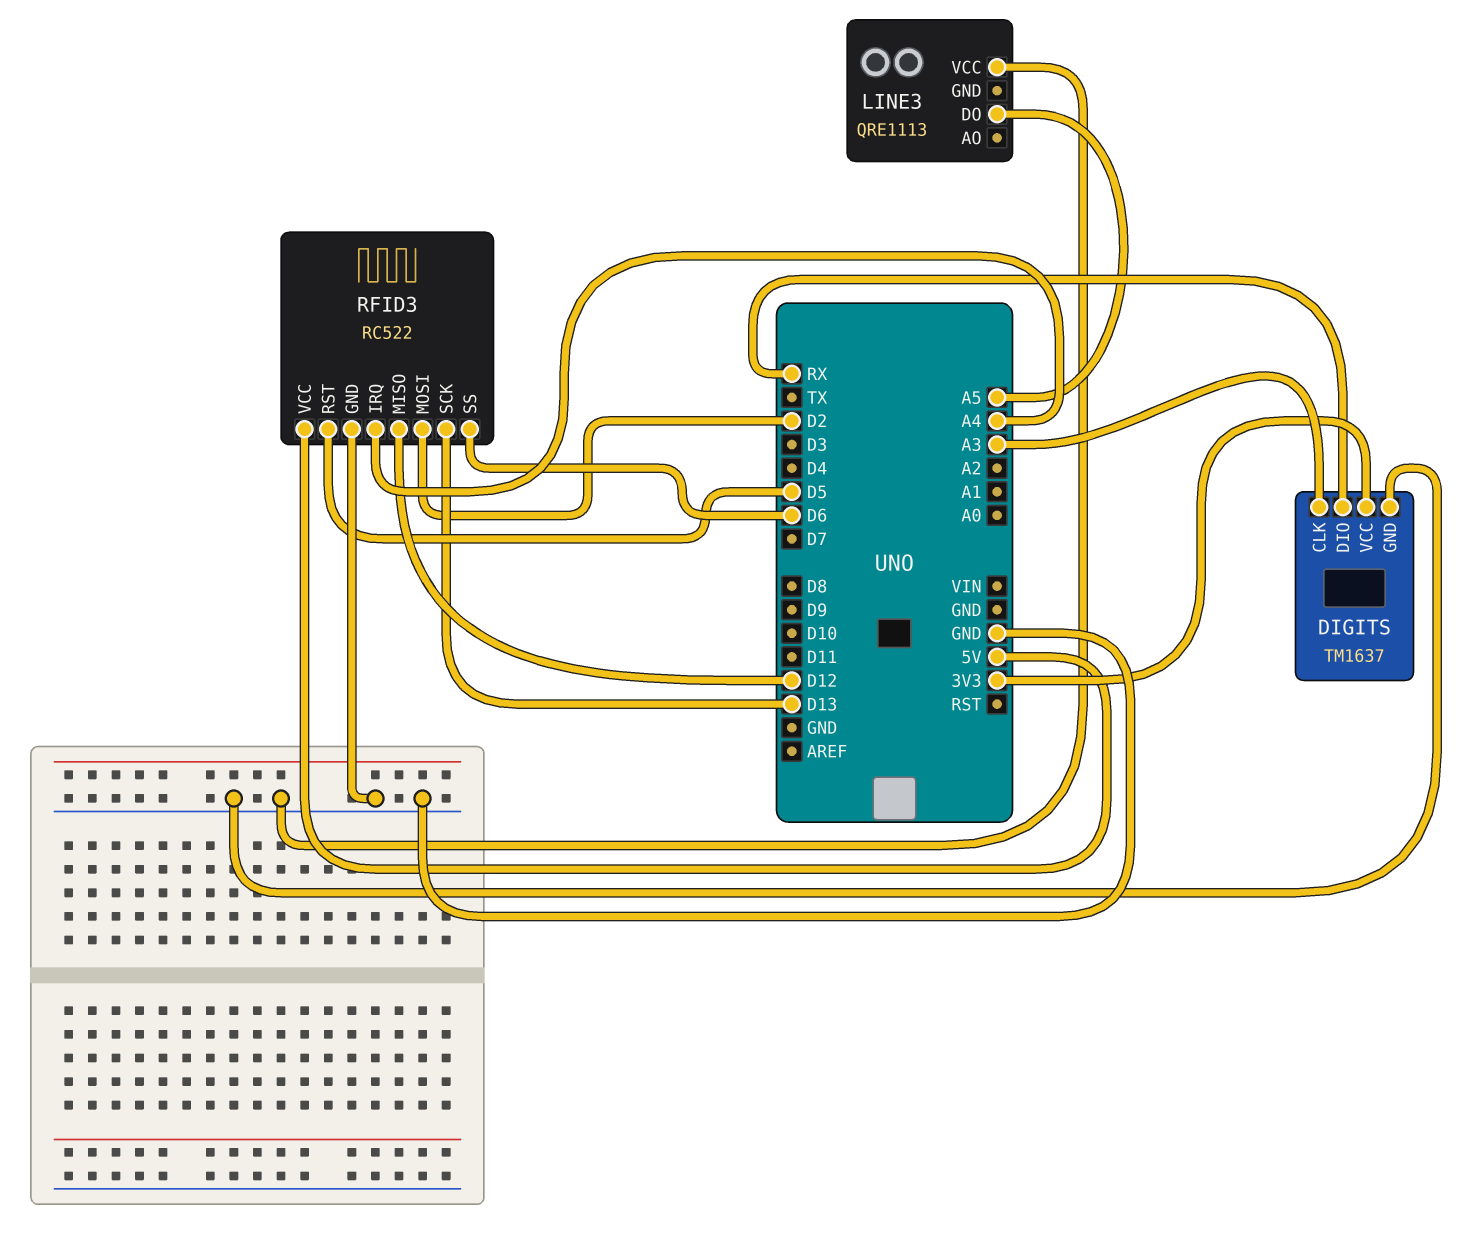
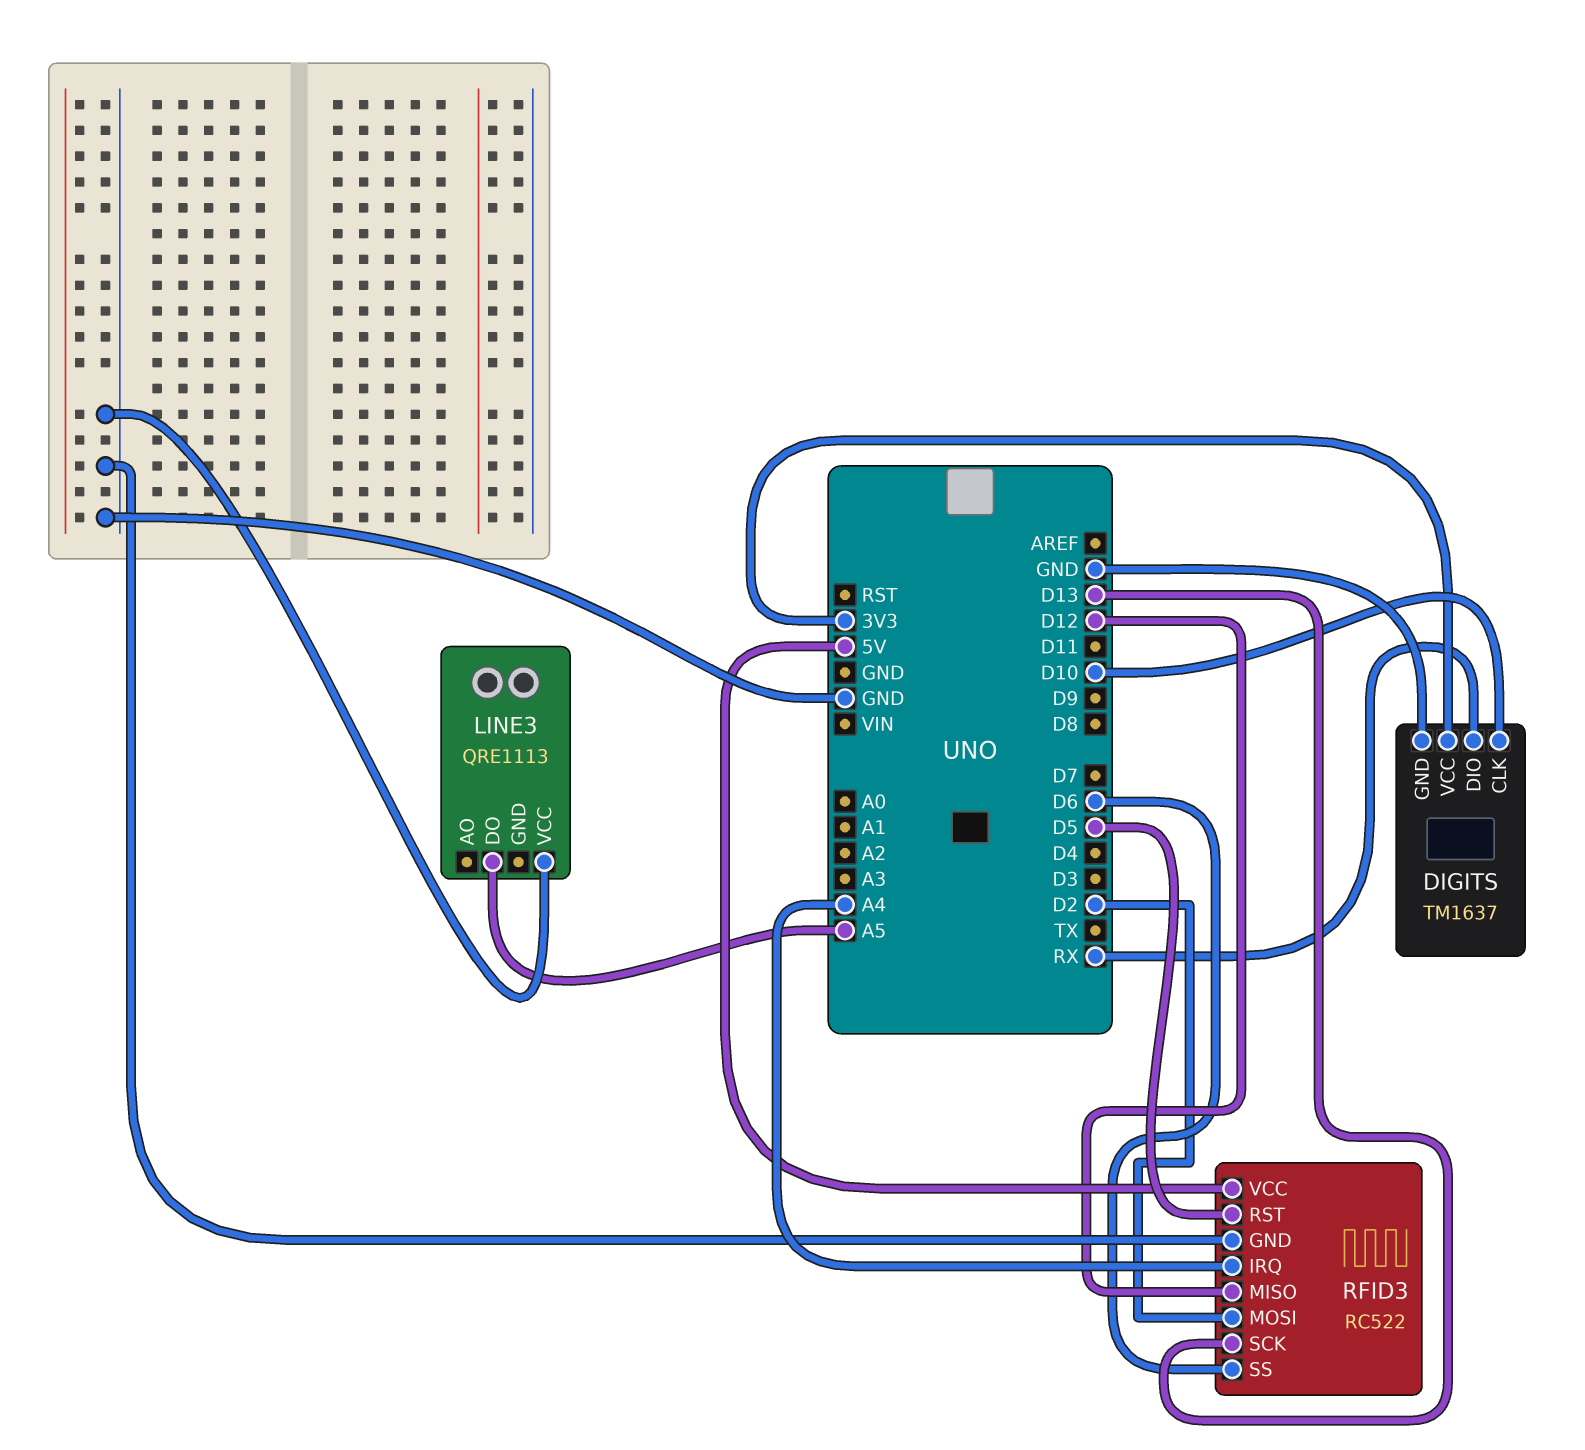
DIGITS pin CLK: A3 -> D10

